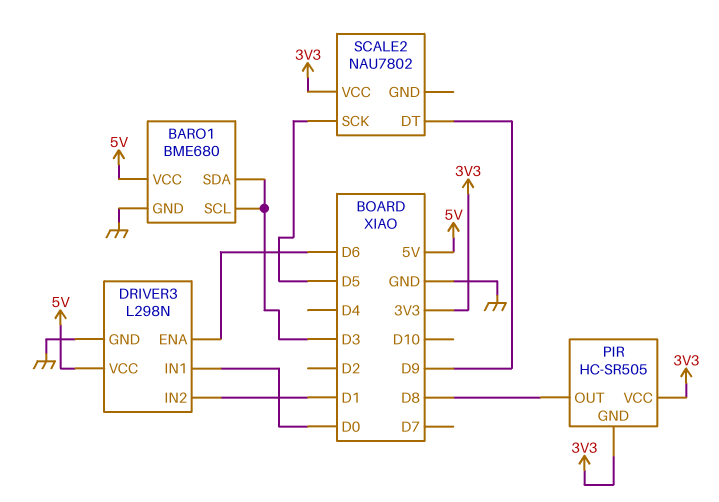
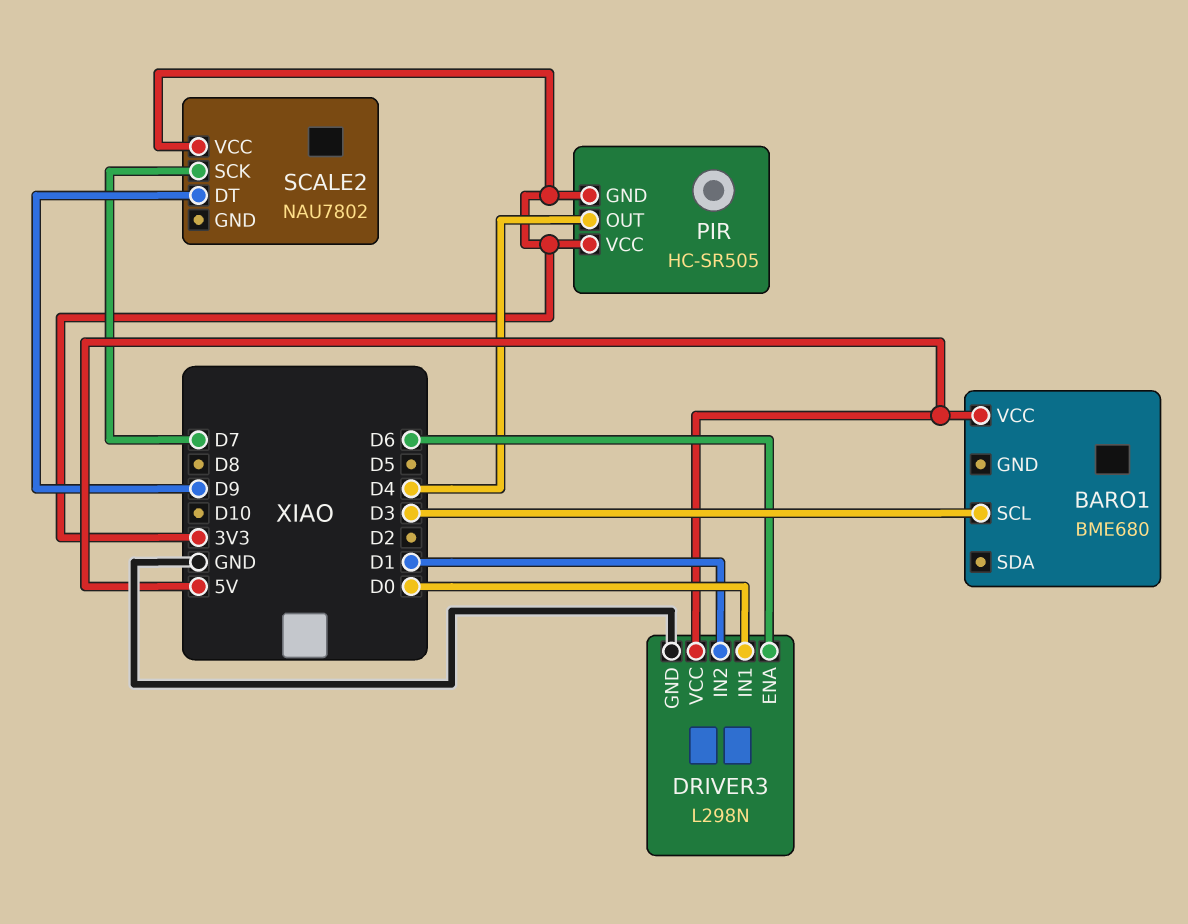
BARO1 pin GND: GND -> none
BARO1 pin SDA: D3 -> none
PIR pin OUT: D8 -> D4
SCALE2 pin SCK: D5 -> D7

